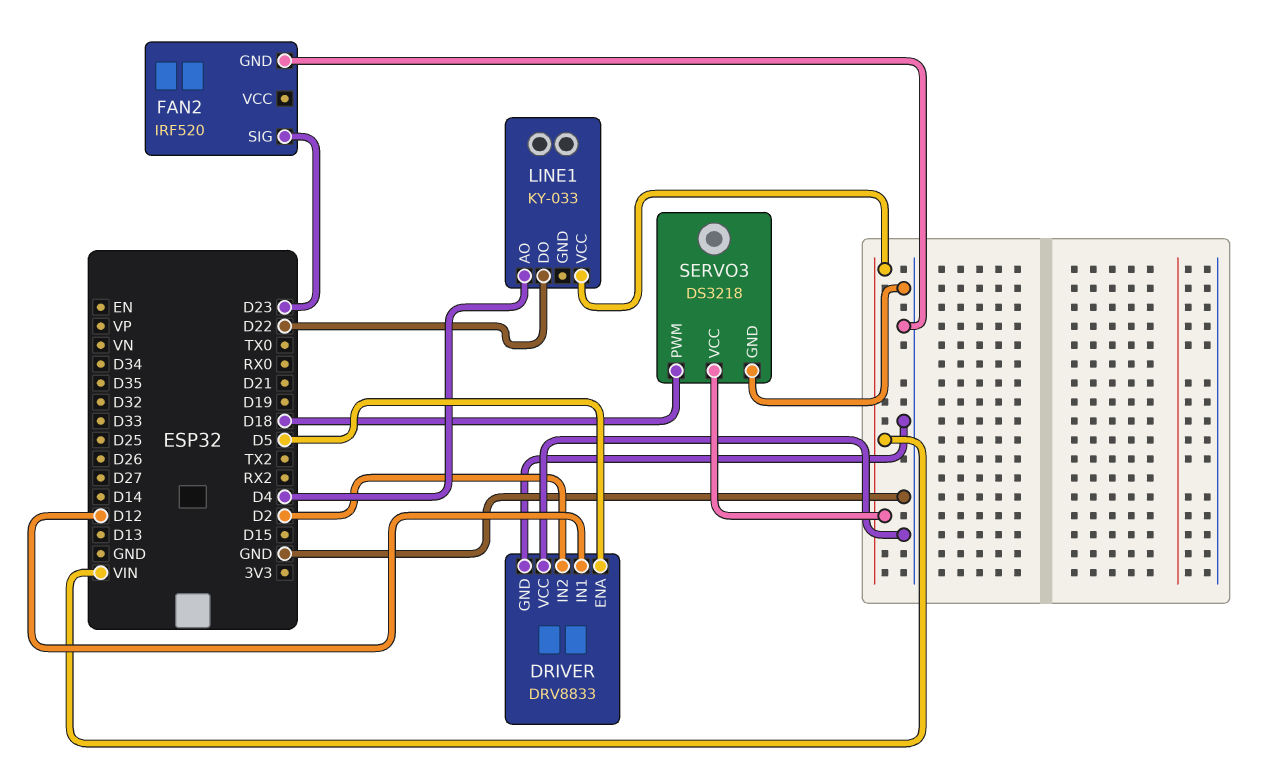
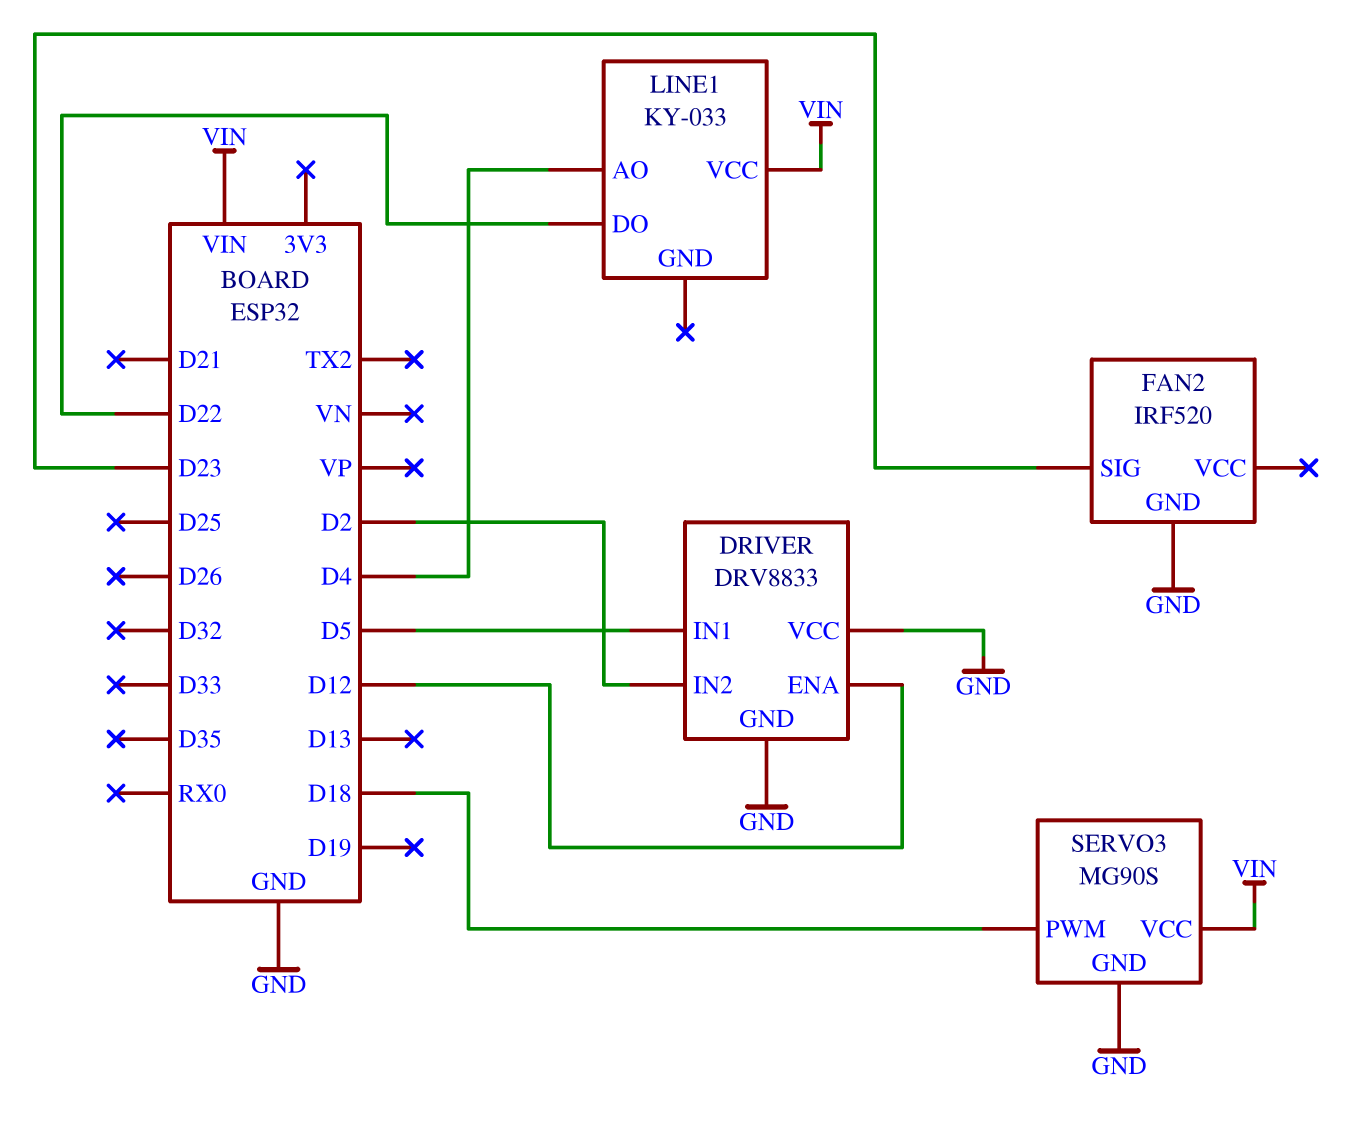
DRIVER pin ENA: D5 -> D12
DRIVER pin IN1: D12 -> D5
SERVO3: DS3218 -> MG90S

